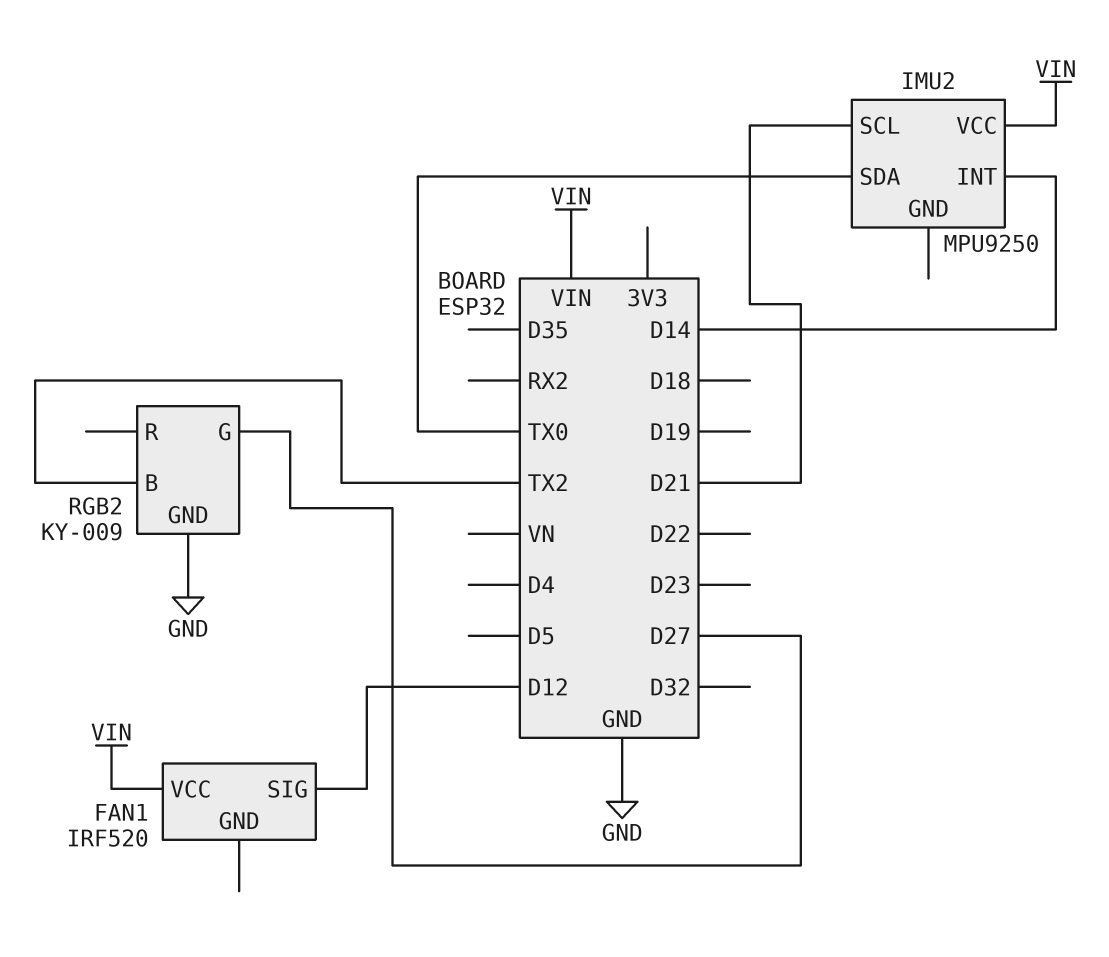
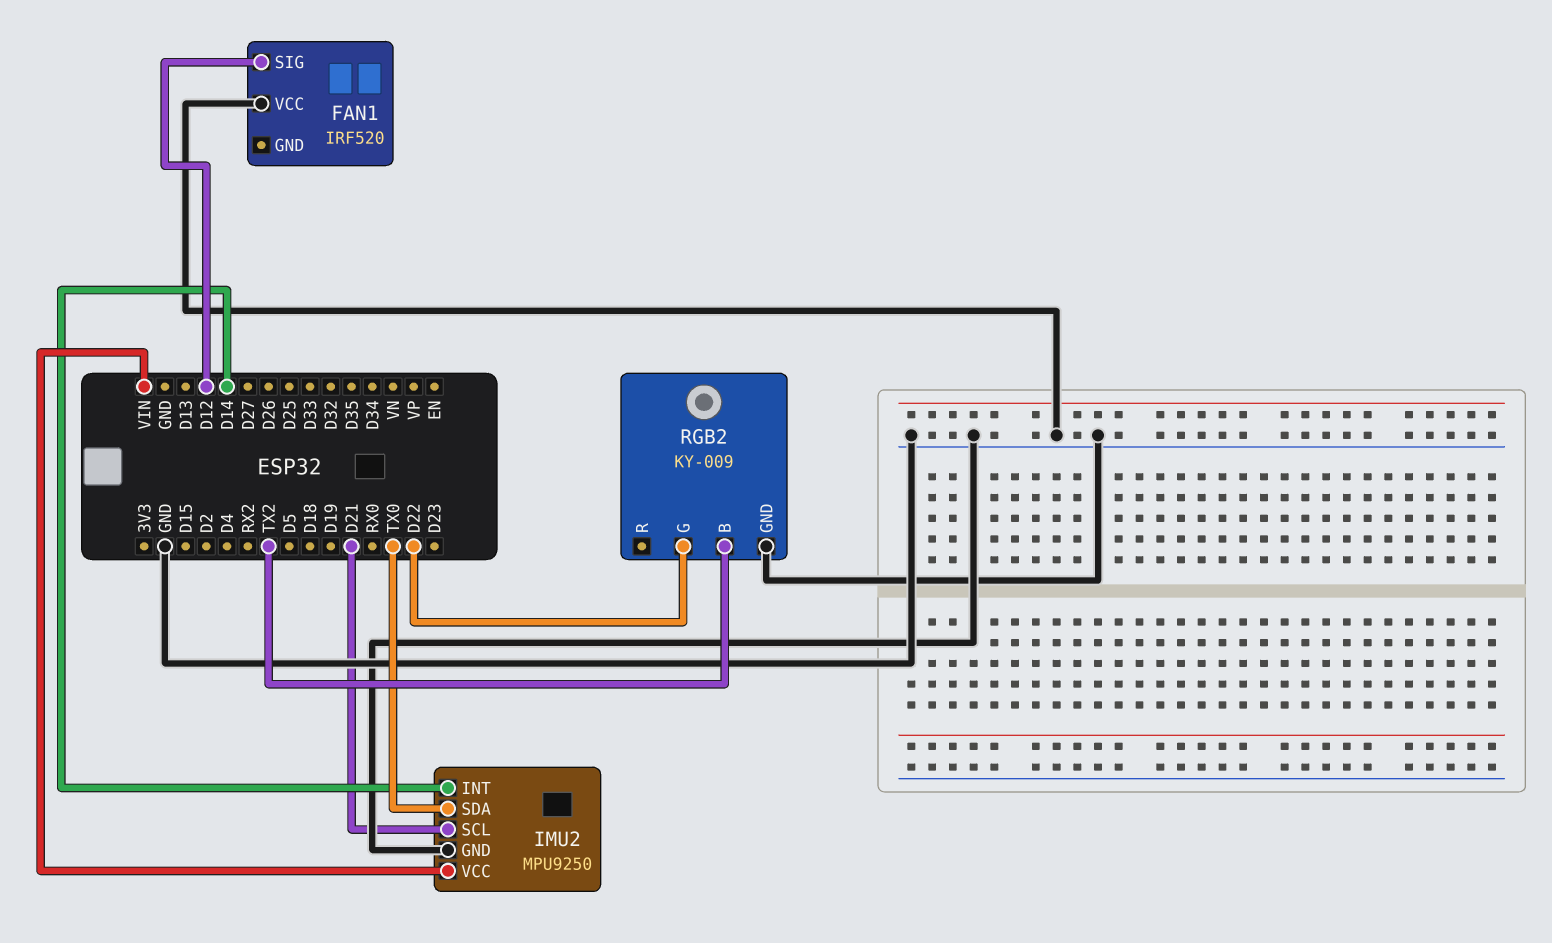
FAN1 pin VCC: VIN -> GND
IMU2 pin GND: none -> GND
RGB2 pin G: D27 -> D22

